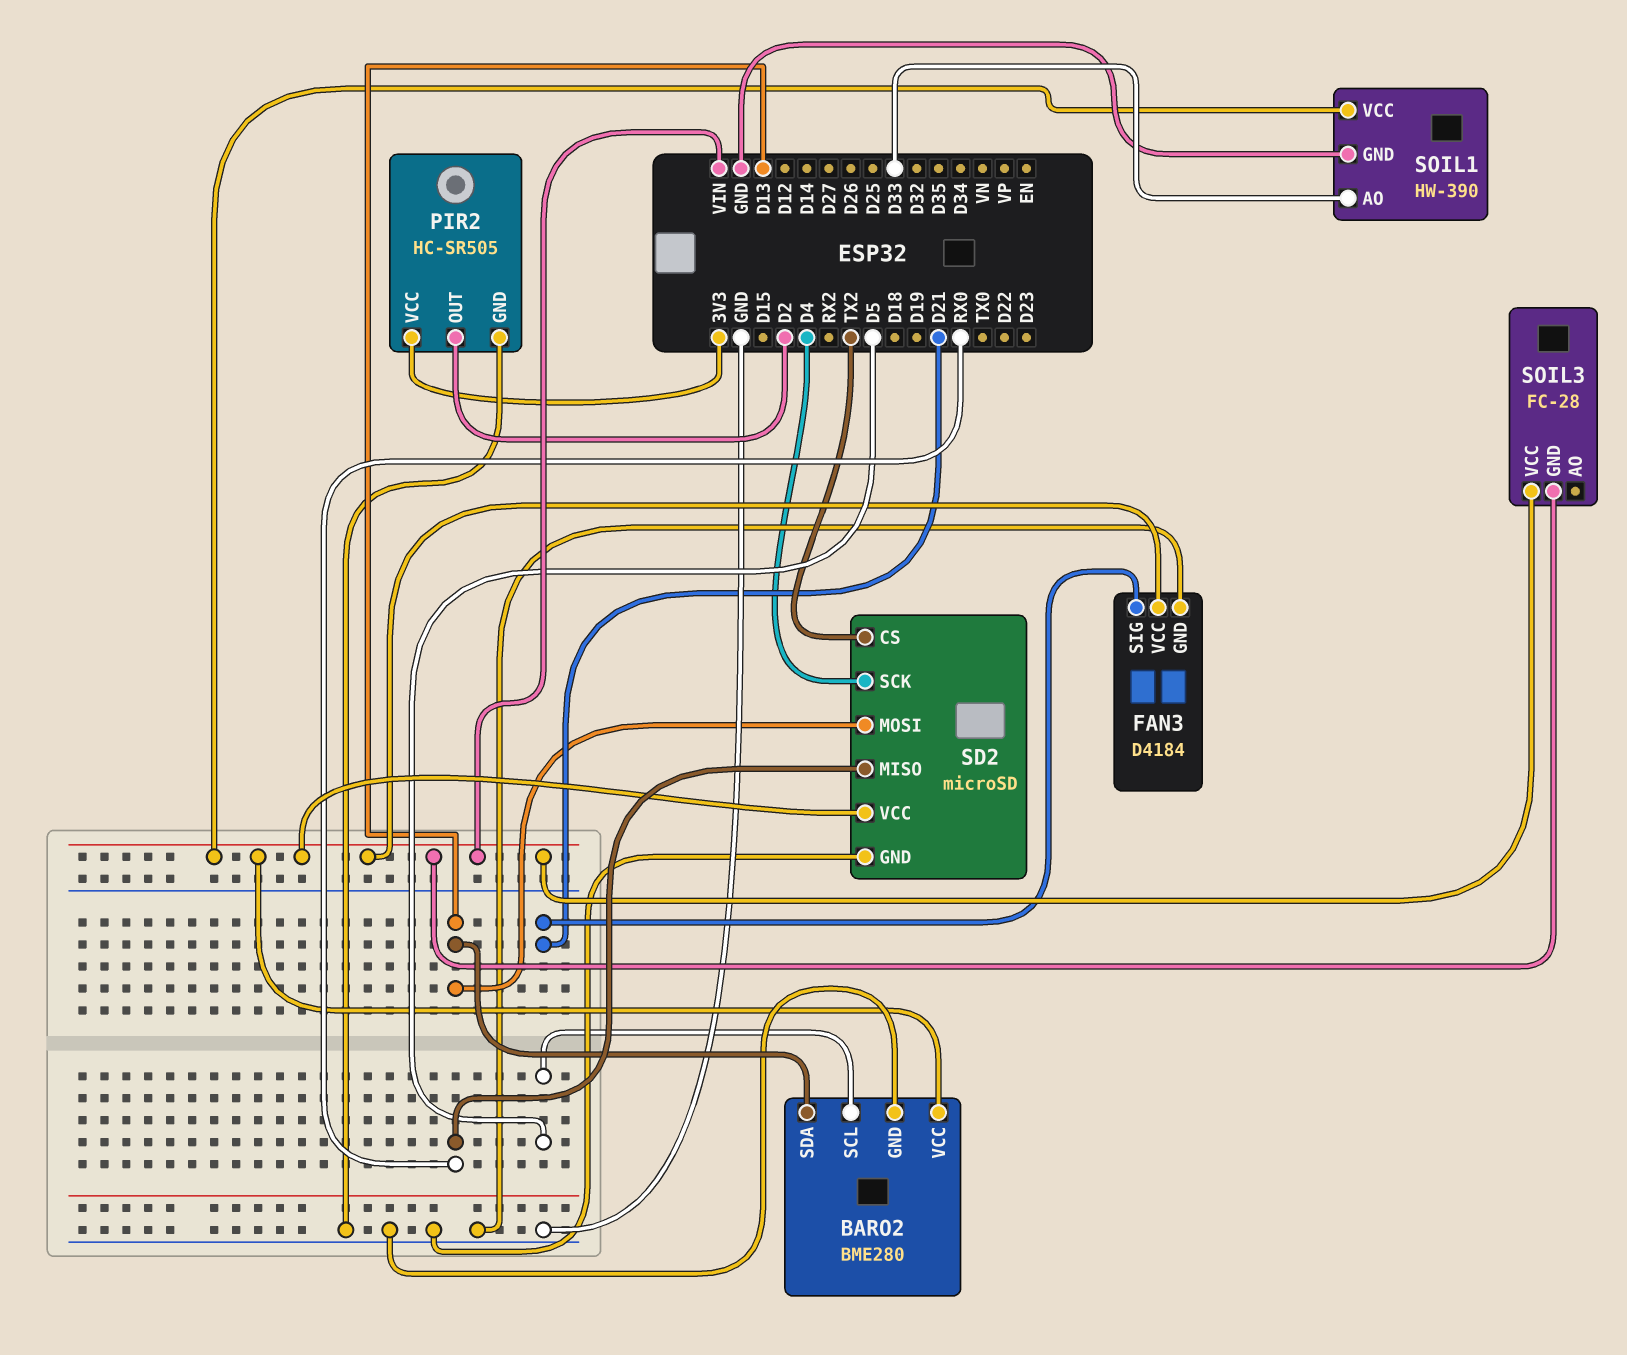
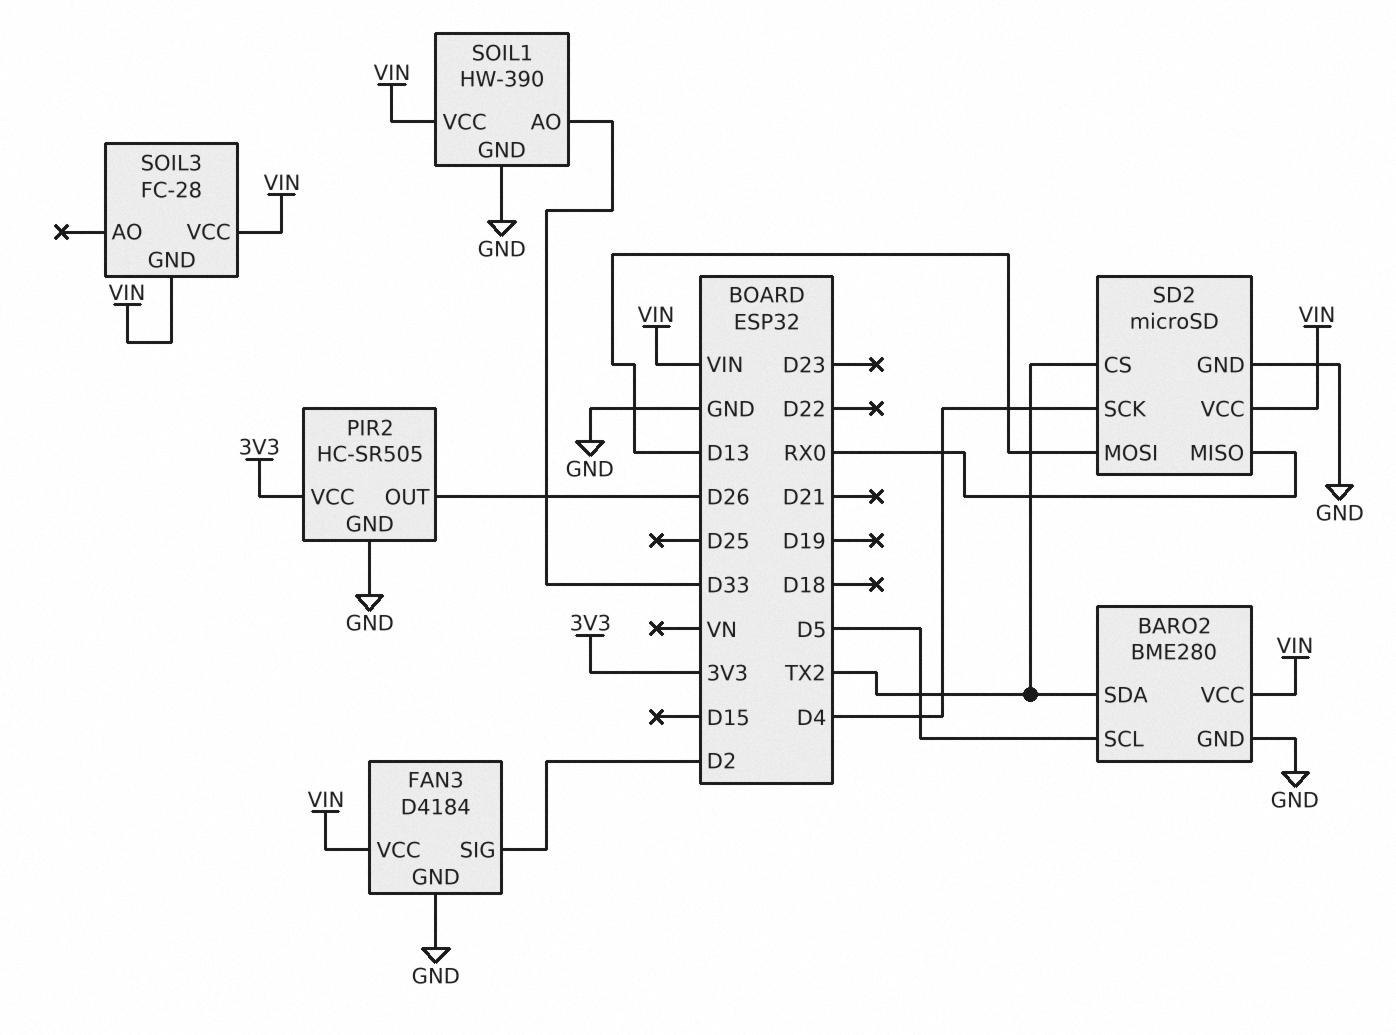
BARO2 pin SDA: D13 -> TX2
FAN3 pin SIG: D21 -> D2
PIR2 pin OUT: D2 -> D26

